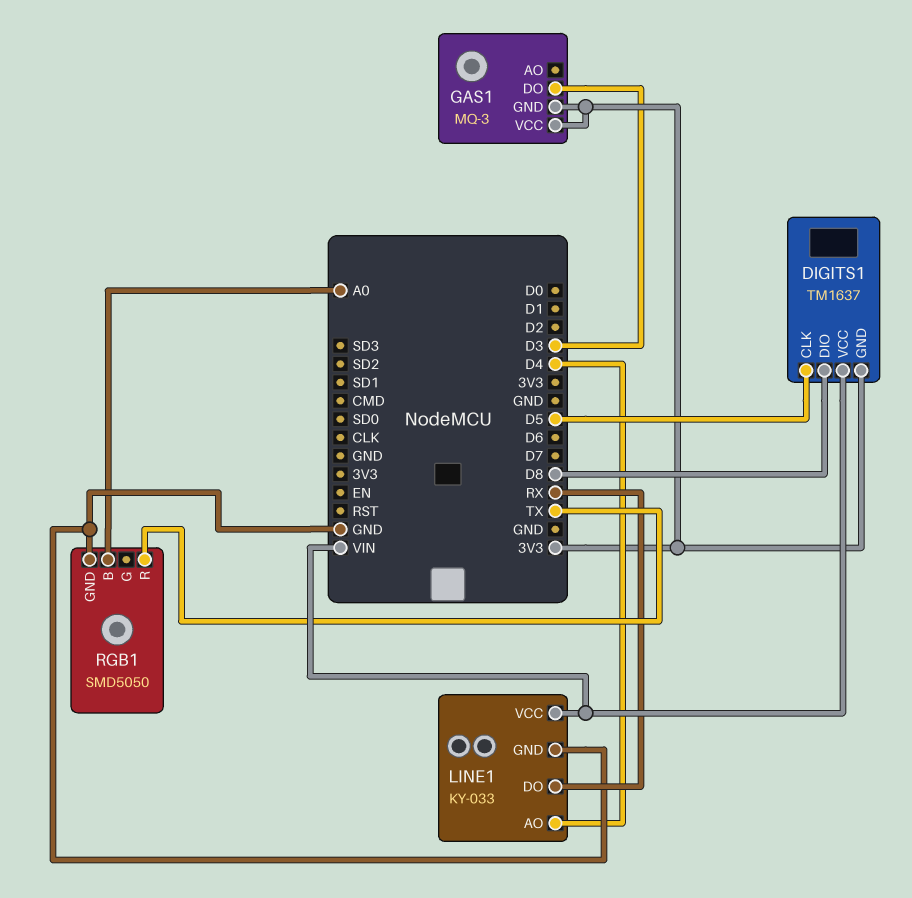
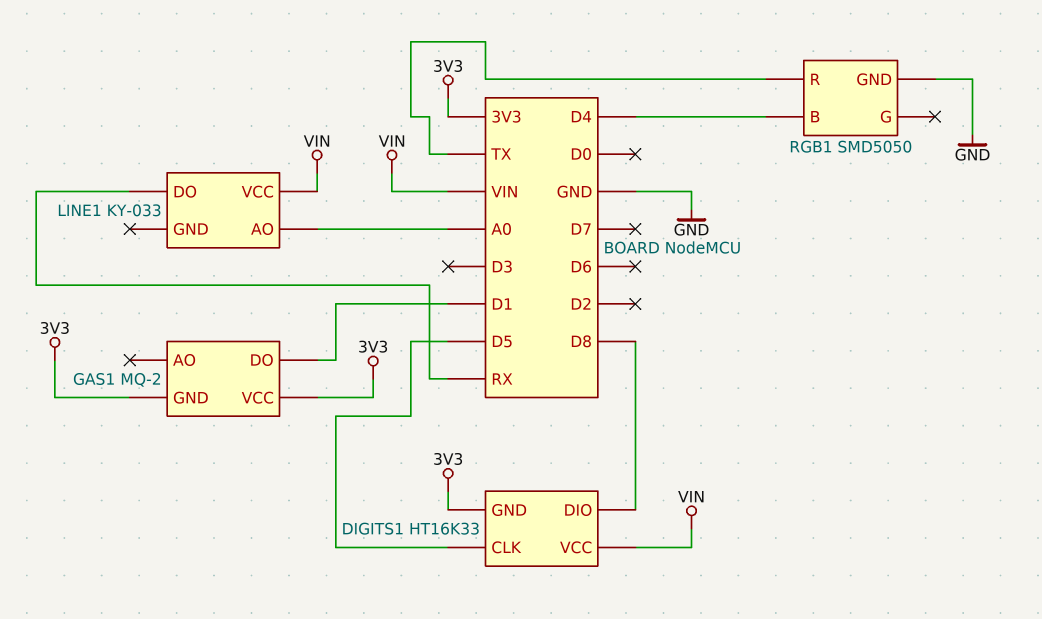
DIGITS1: TM1637 -> HT16K33
GAS1: MQ-3 -> MQ-2
GAS1 pin DO: D3 -> D1
LINE1 pin AO: D4 -> A0
LINE1 pin GND: GND -> none
RGB1 pin B: A0 -> D4

